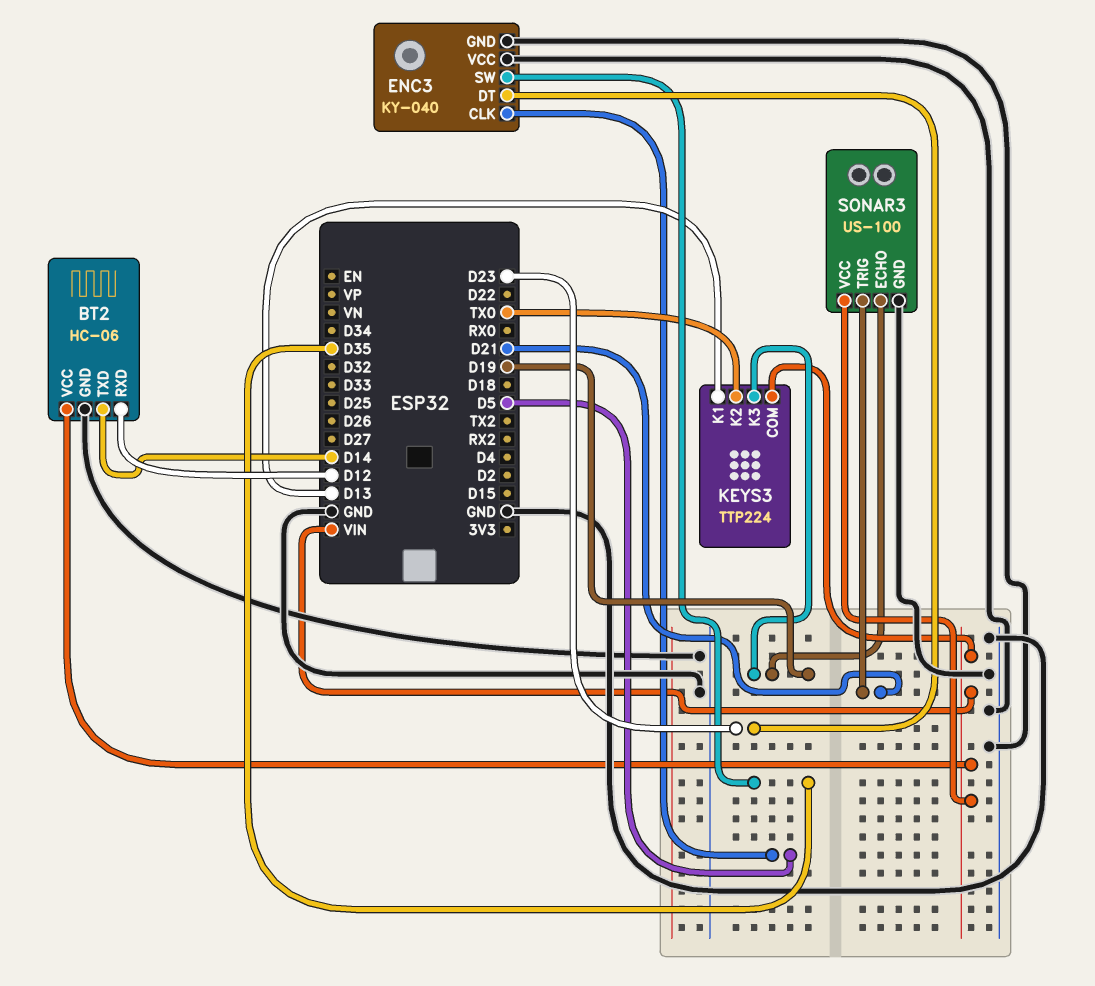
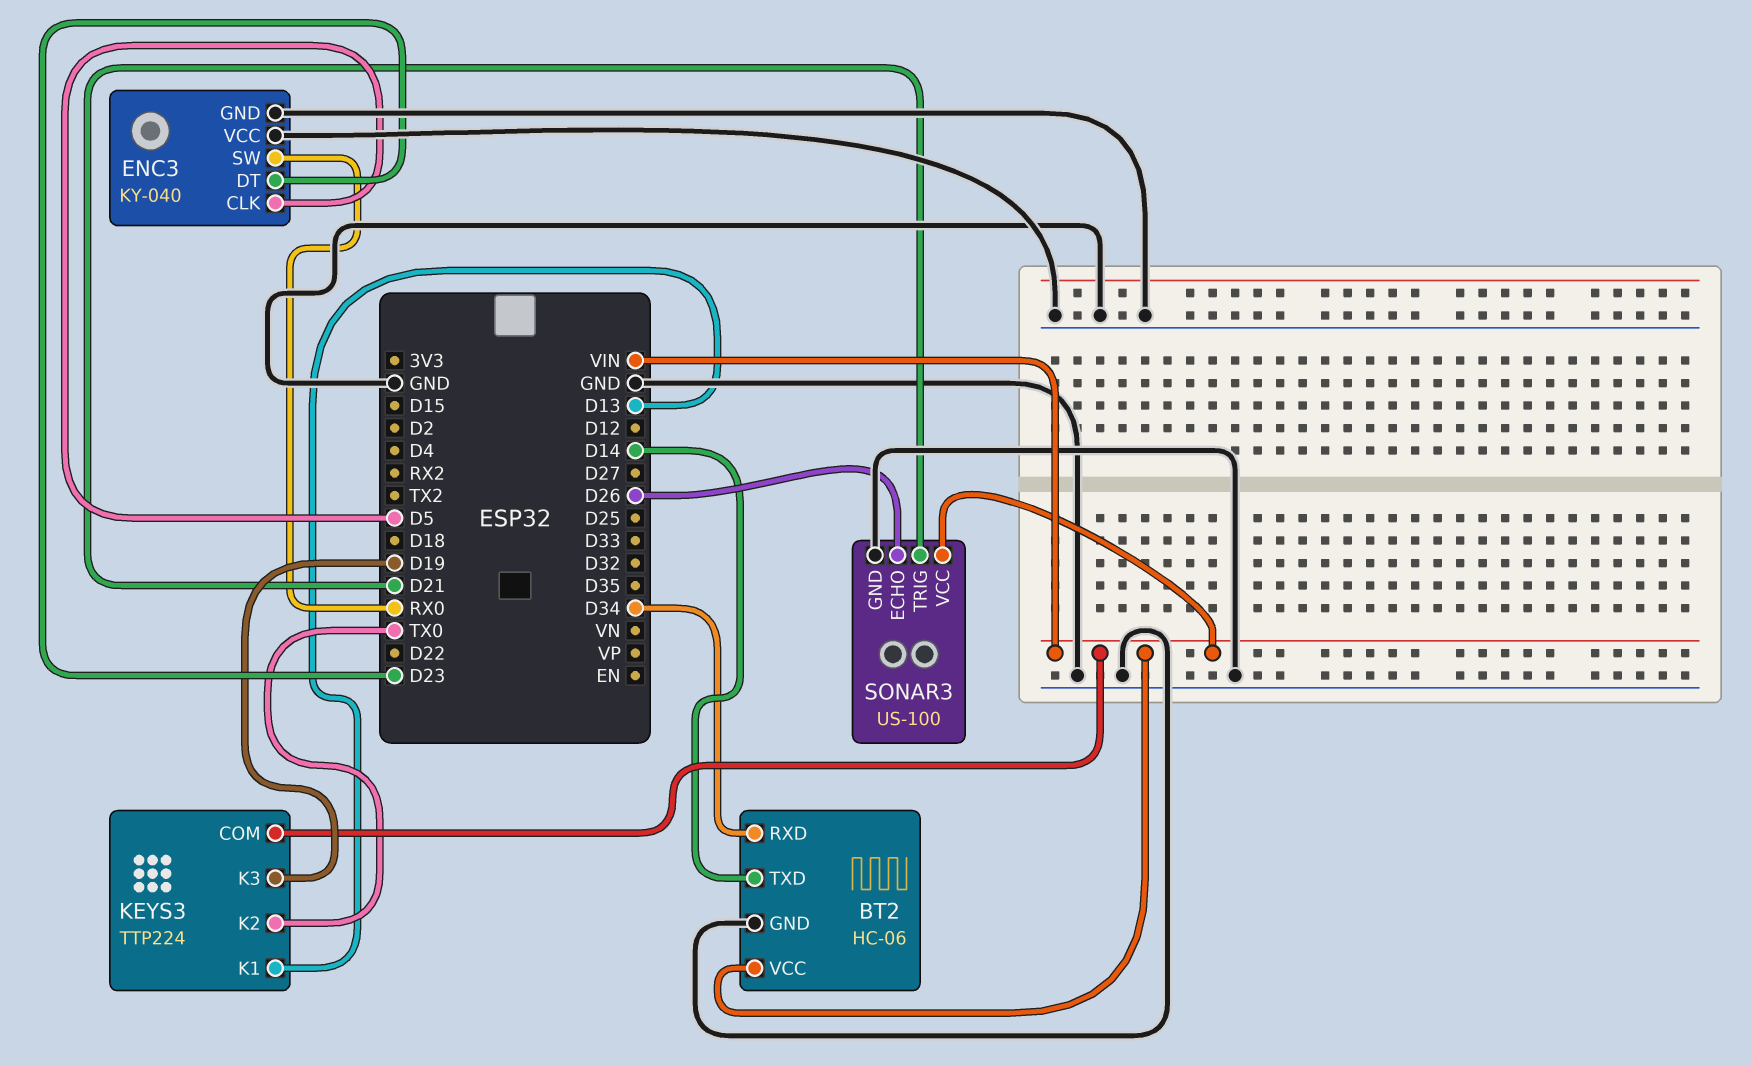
BT2 pin RXD: D12 -> D34
ENC3 pin SW: D35 -> RX0
SONAR3 pin ECHO: D19 -> D26

